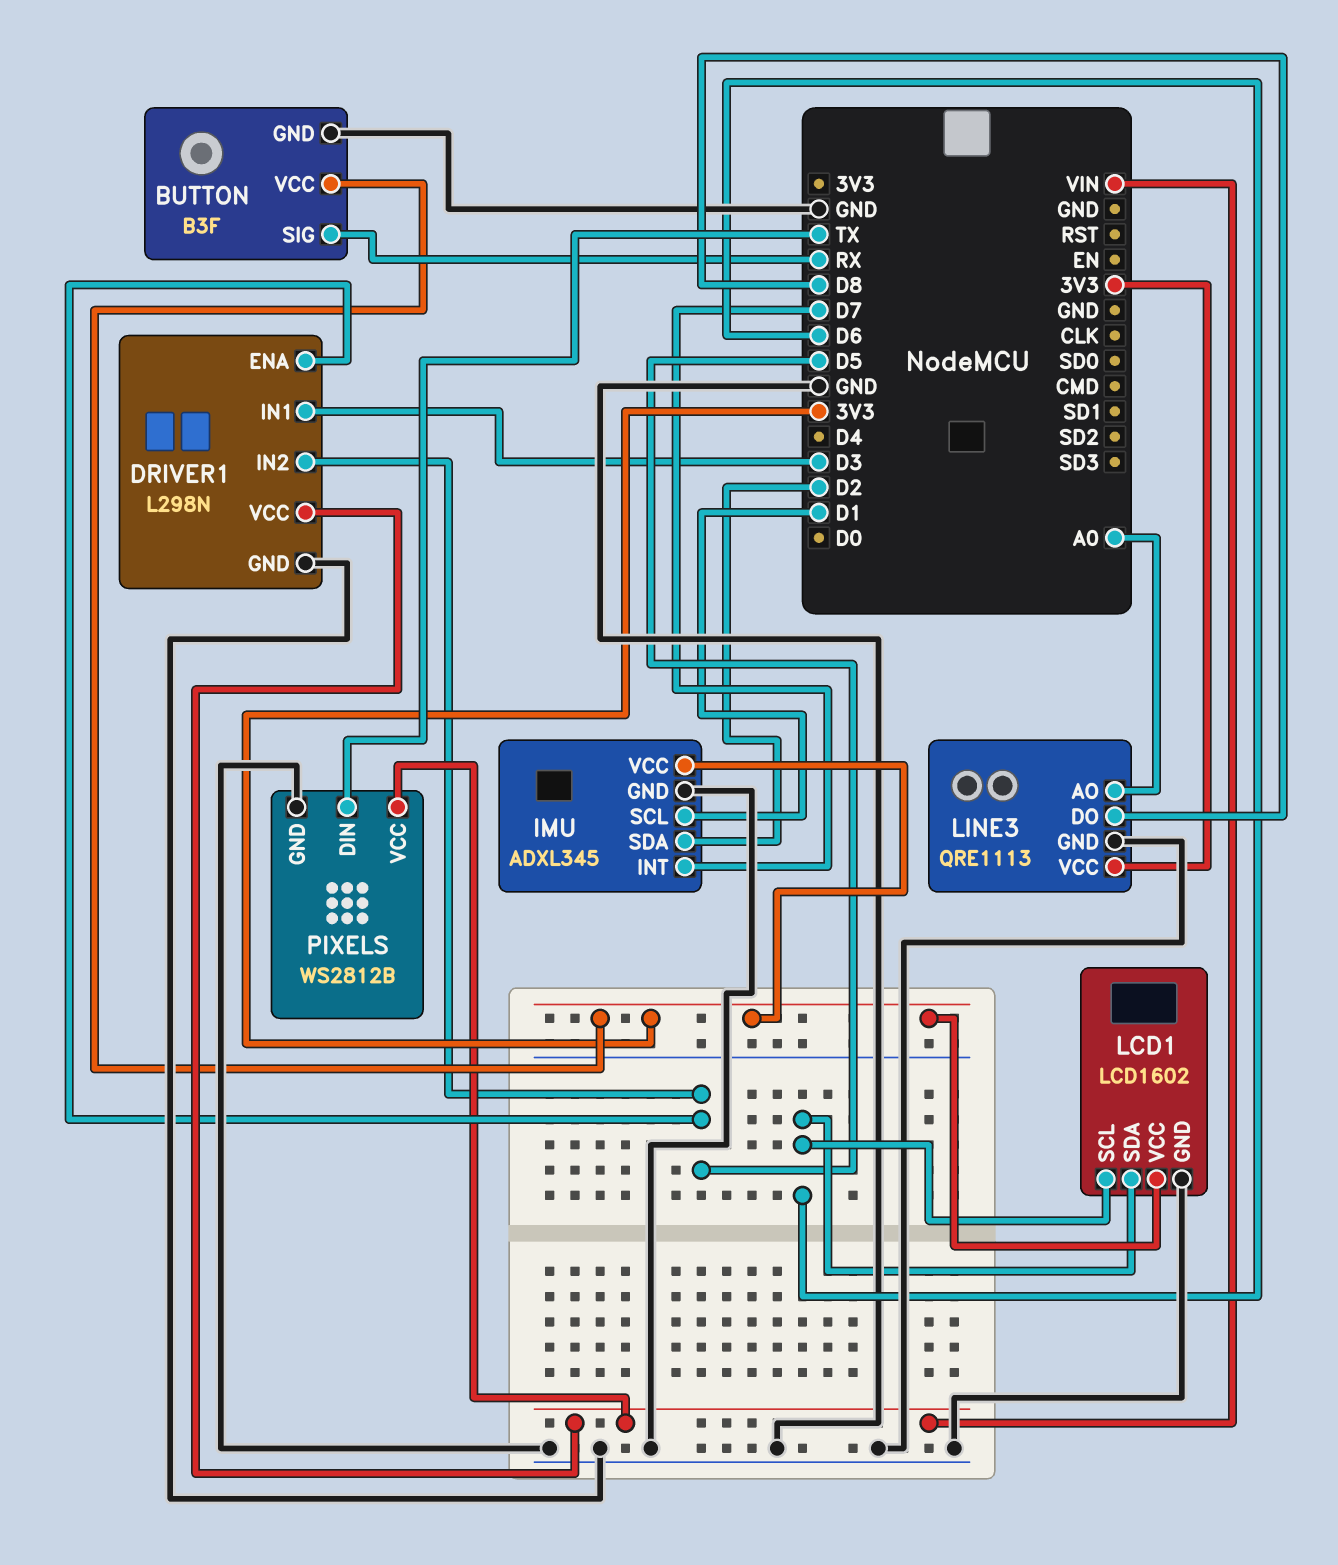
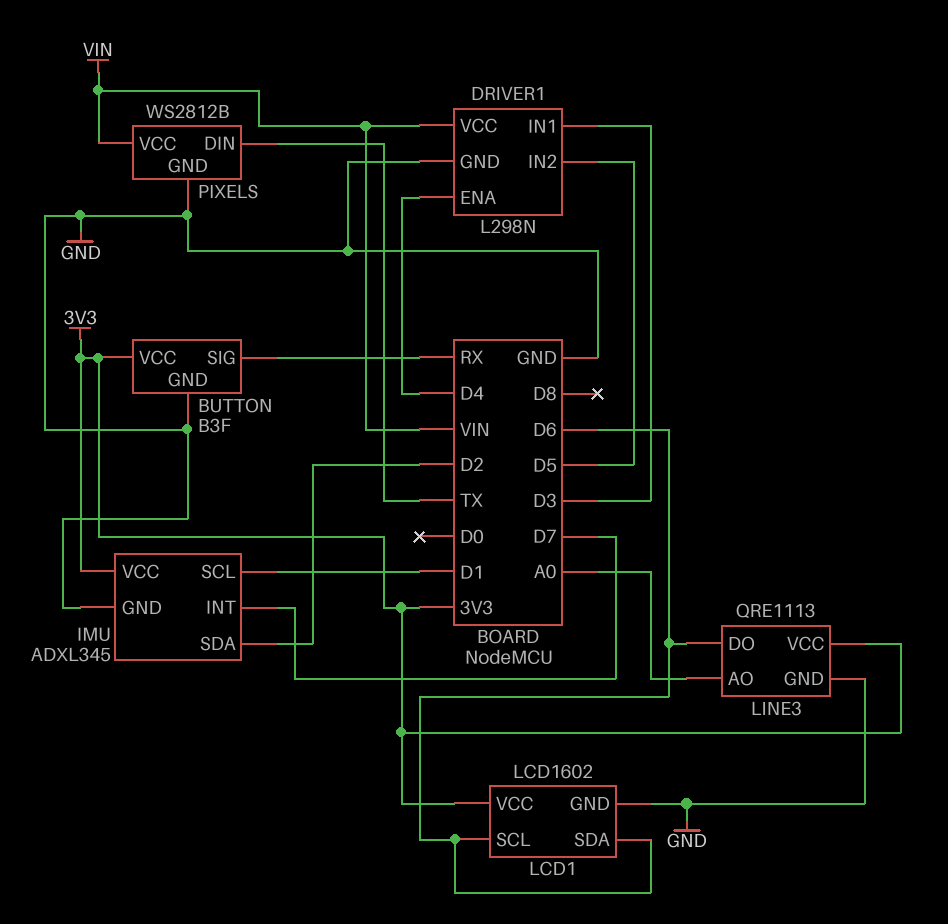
DRIVER1 pin ENA: D5 -> D4
LINE3 pin DO: D8 -> D6

